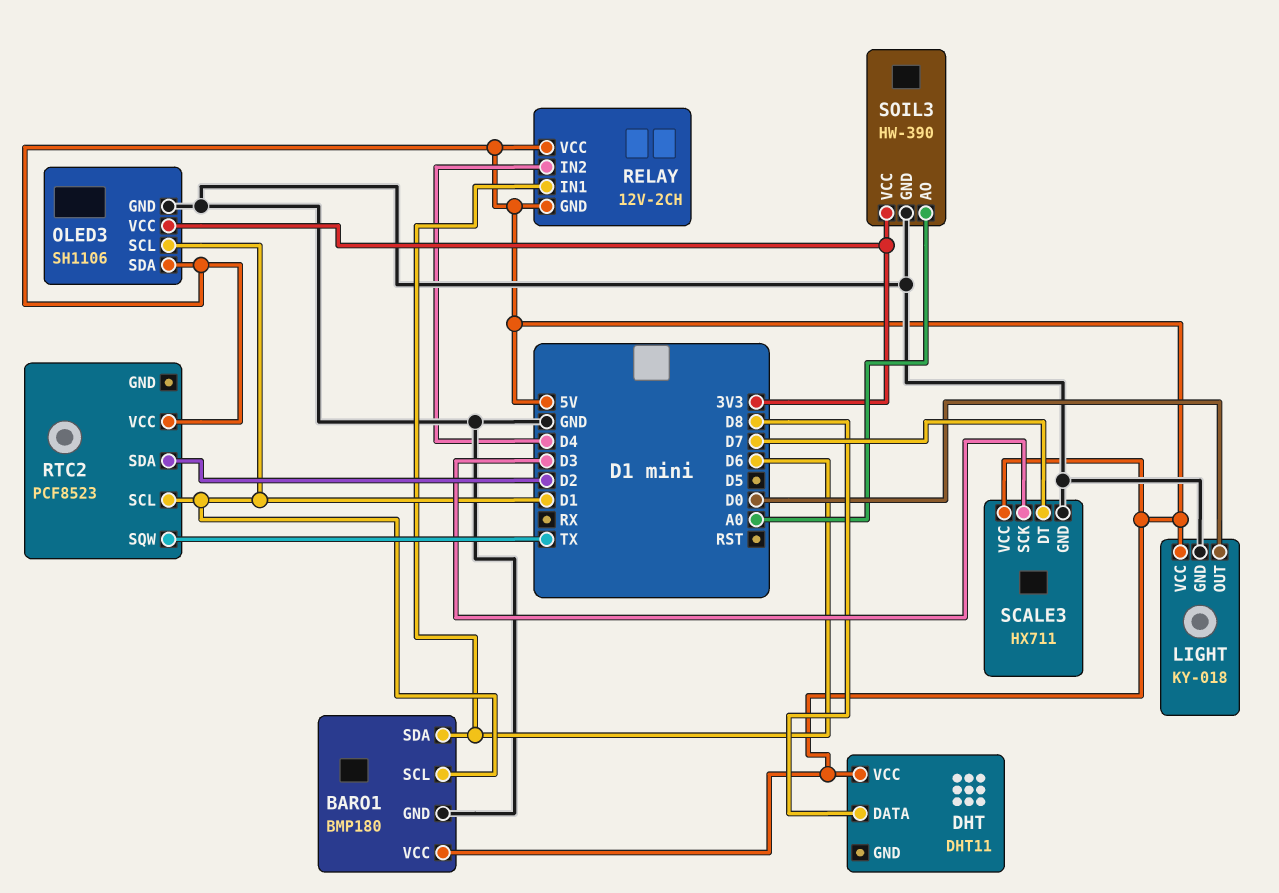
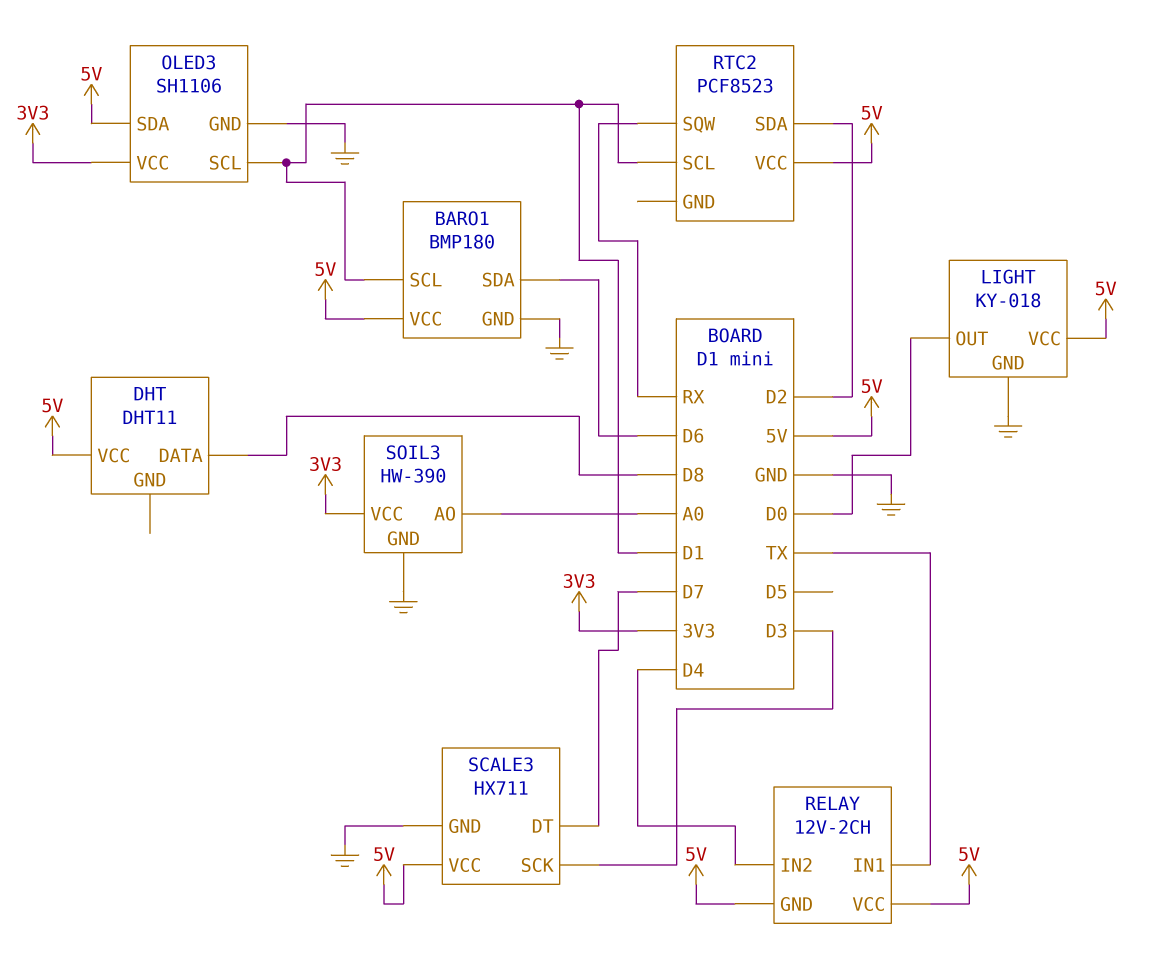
RELAY pin IN1: D6 -> TX
RTC2 pin SQW: TX -> RX

